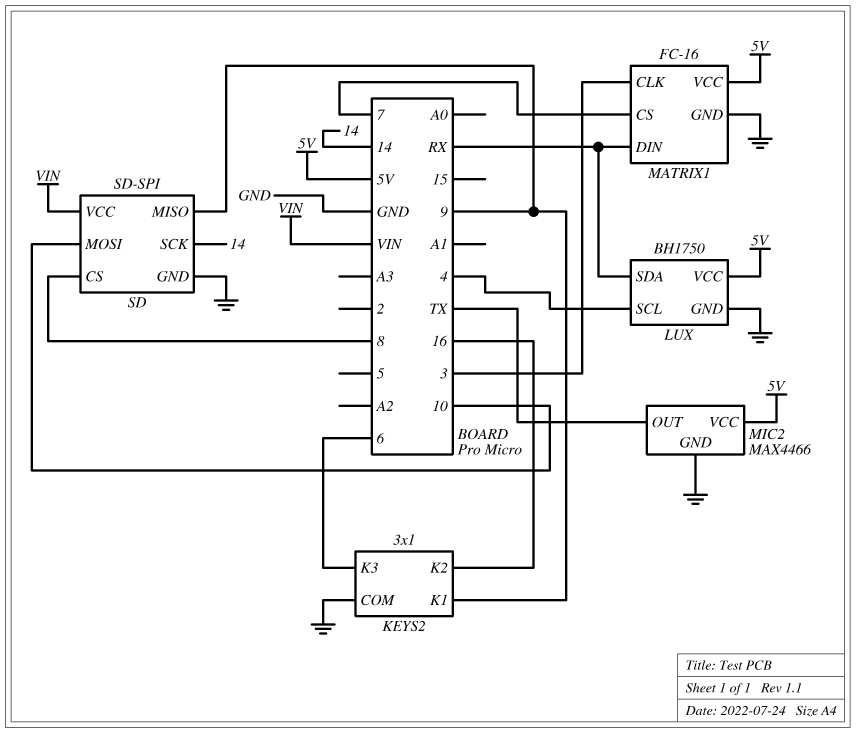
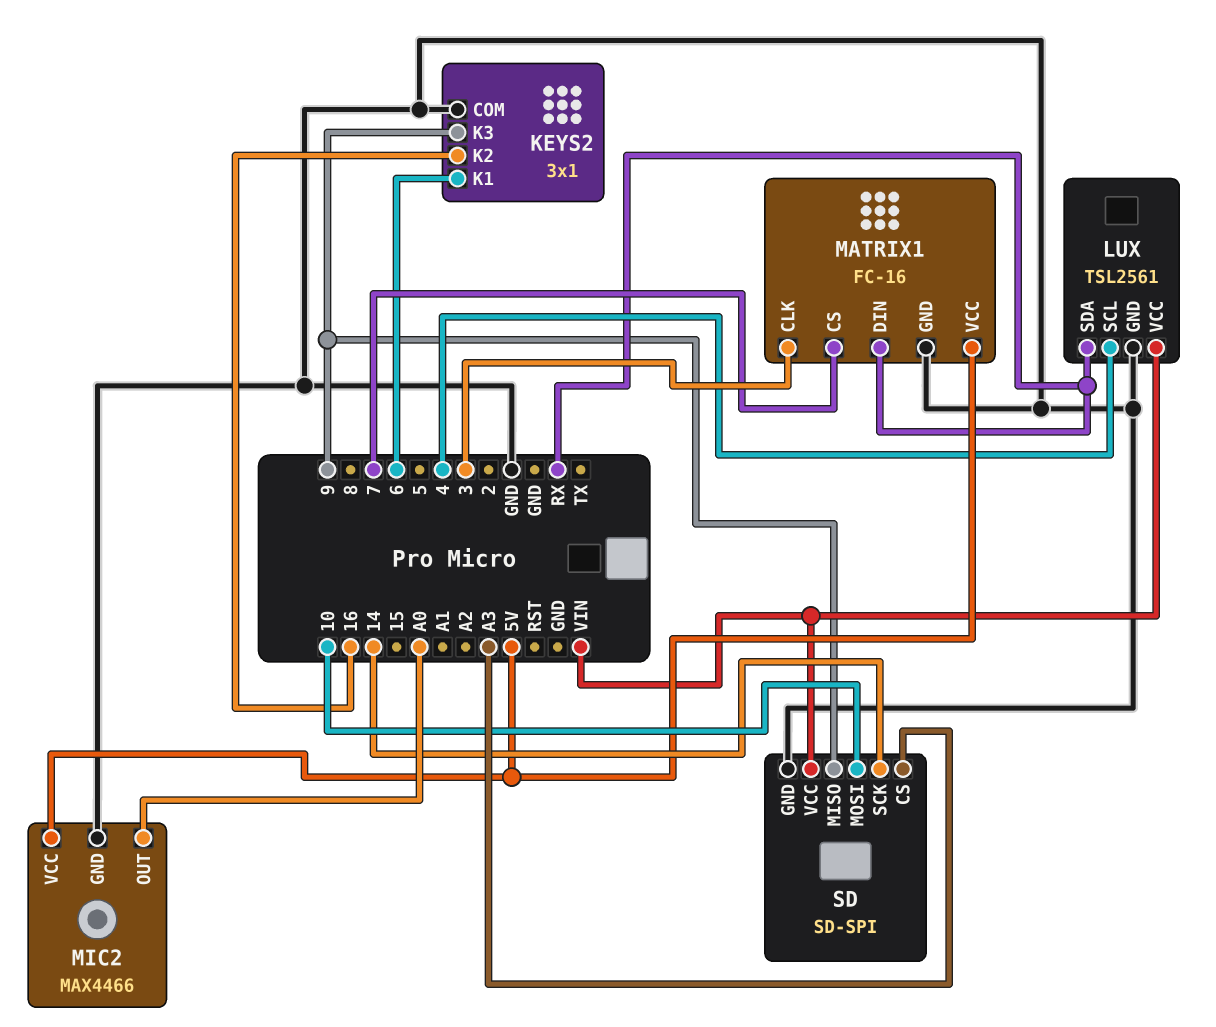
KEYS2 pin K1: 9 -> 6
KEYS2 pin K3: 6 -> 9
LUX: BH1750 -> TSL2561
LUX pin VCC: 5V -> VIN
MIC2 pin OUT: TX -> A0
SD pin CS: 8 -> A3

